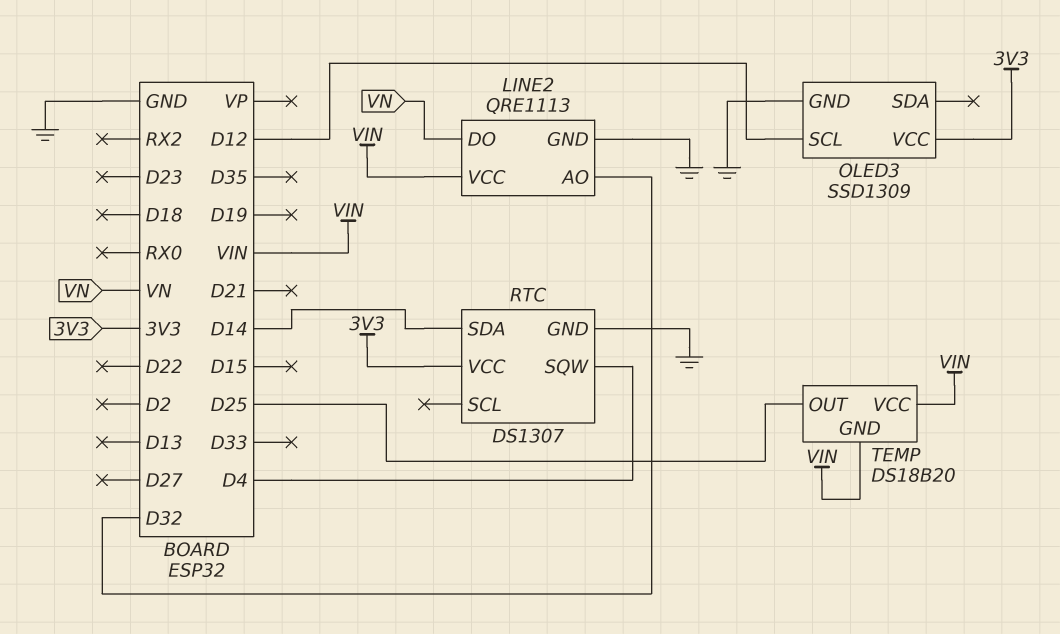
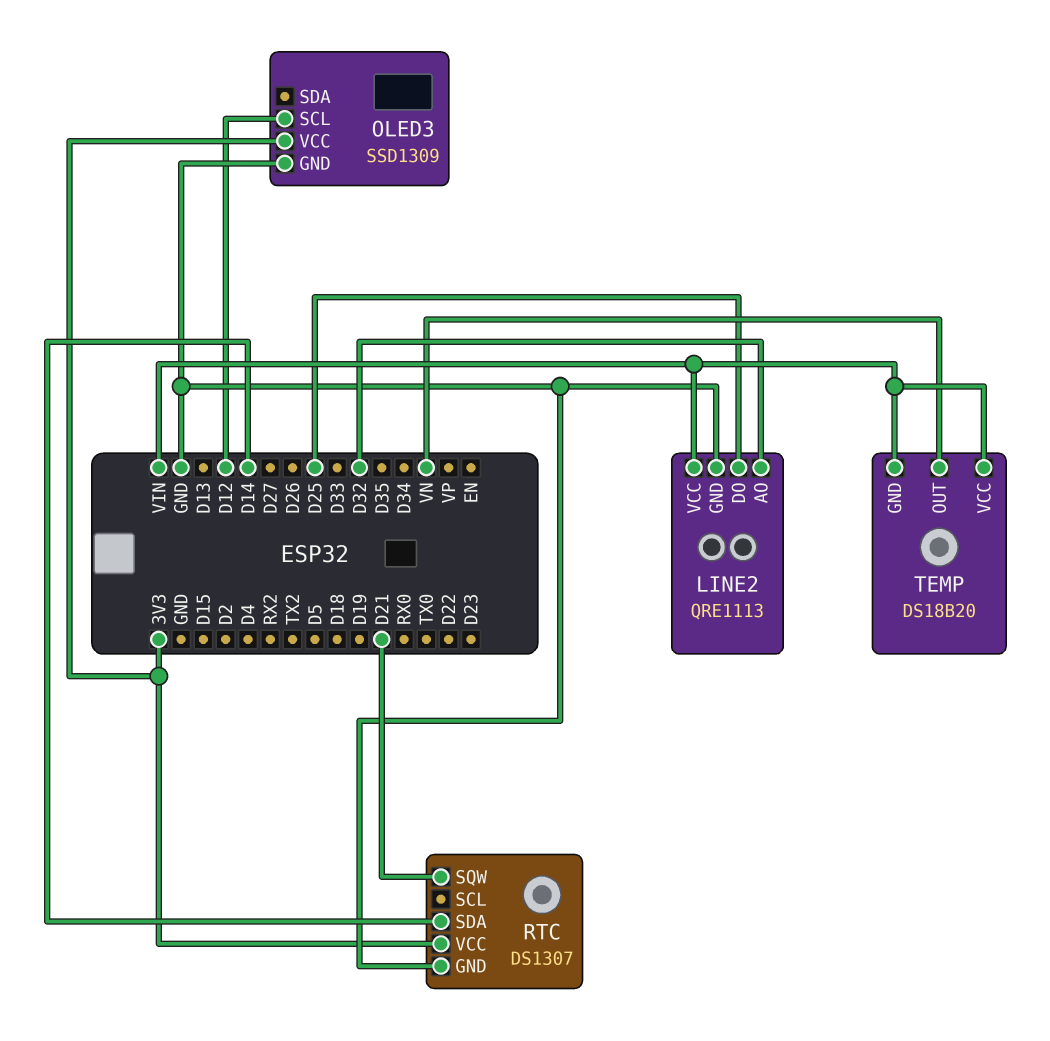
LINE2 pin DO: VN -> D25
RTC pin SQW: D4 -> D21
TEMP pin OUT: D25 -> VN

